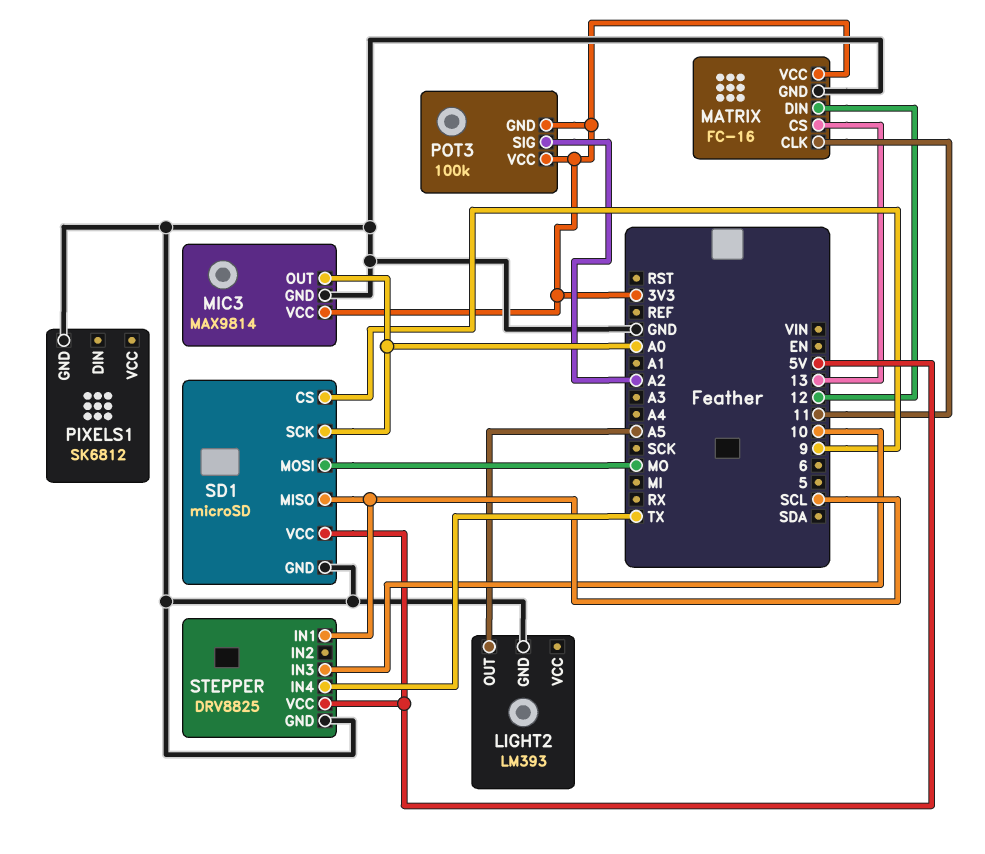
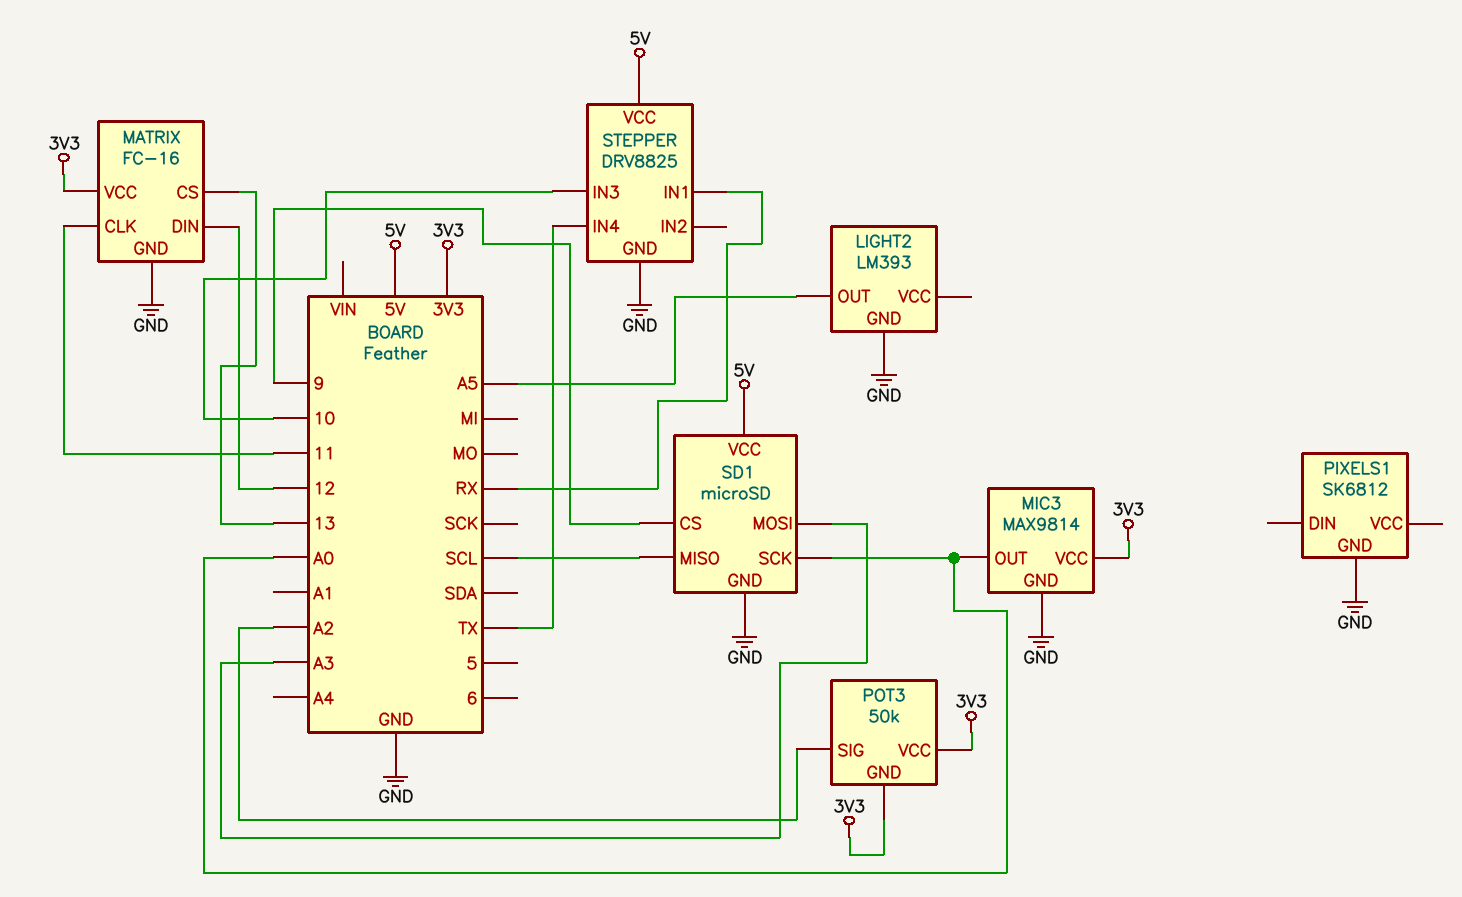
POT3: 100k -> 50k
SD1 pin MOSI: MO -> A3
STEPPER pin IN1: SCL -> RX

